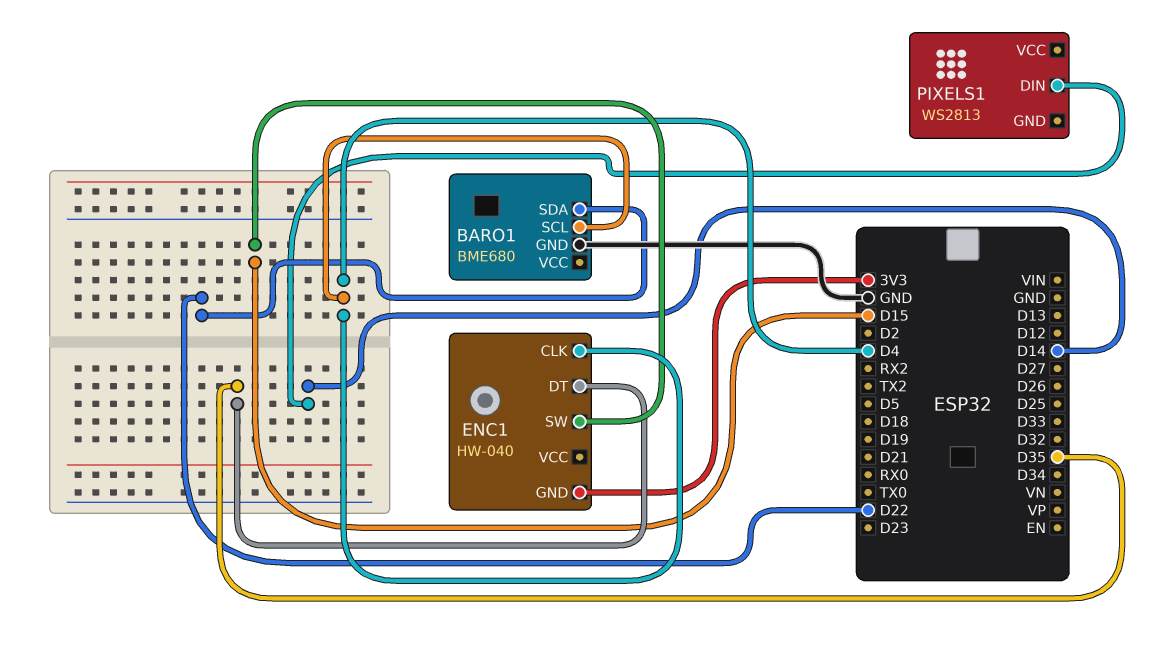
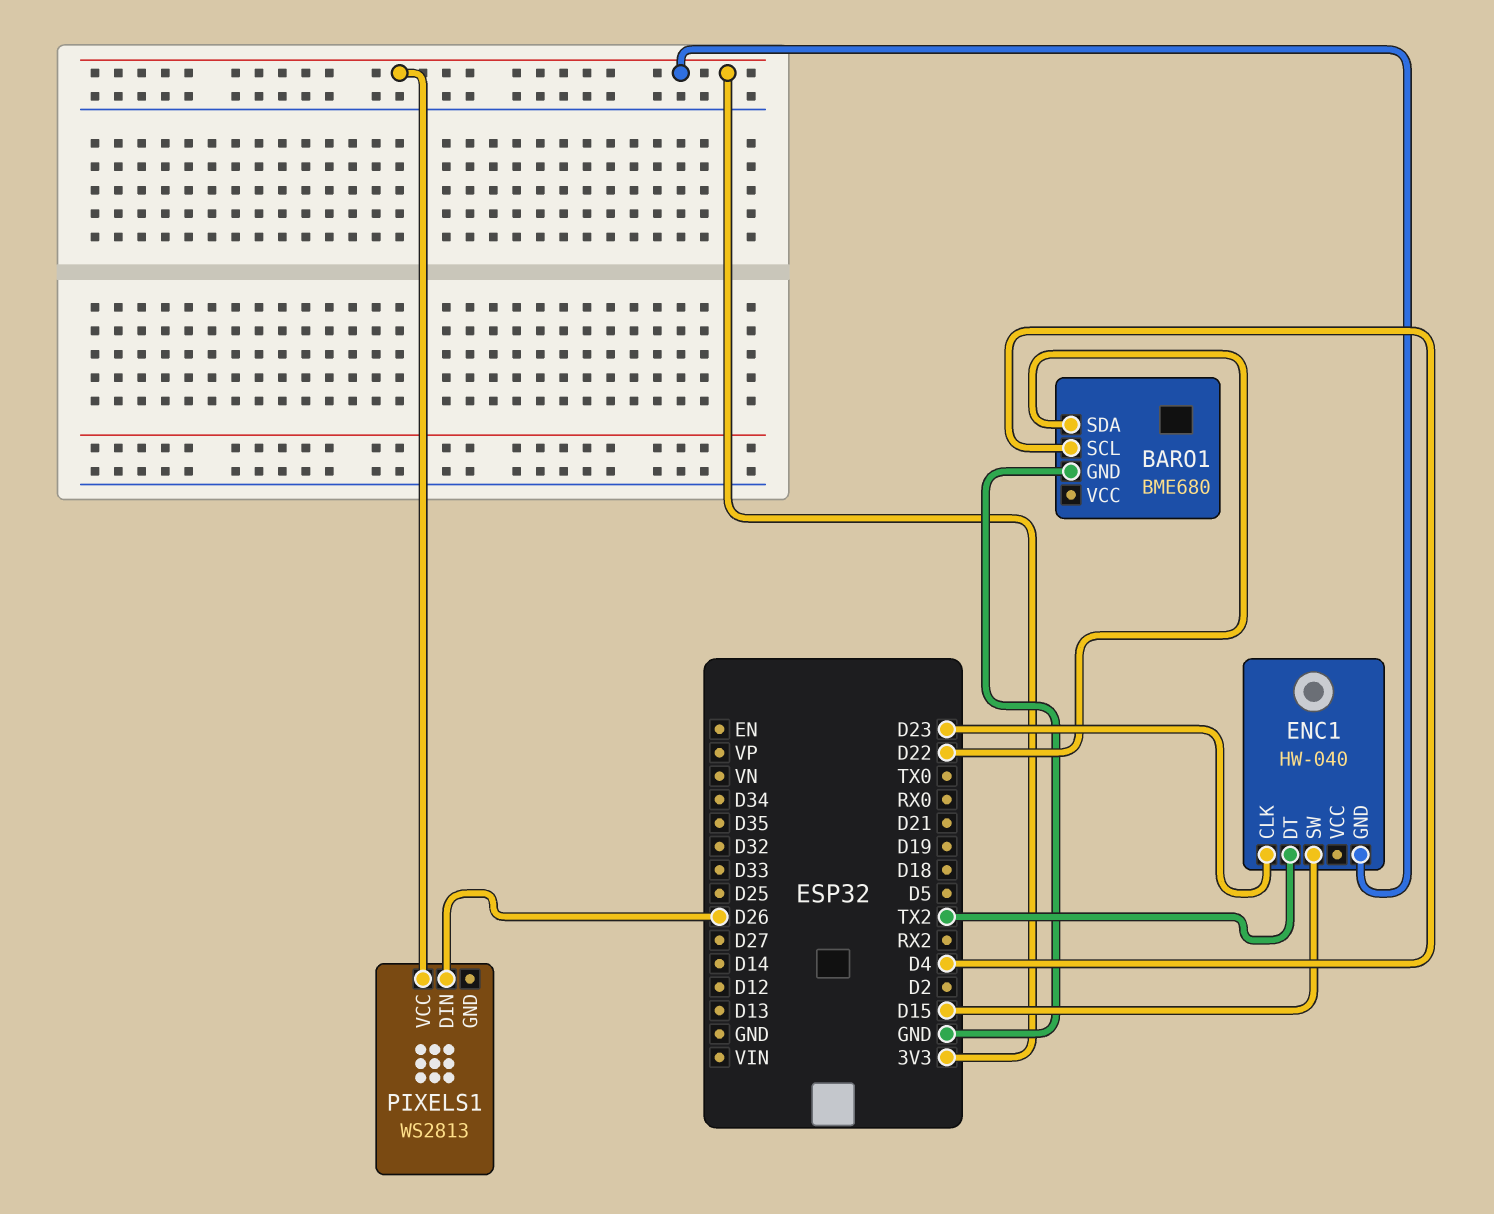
ENC1 pin CLK: D4 -> D23
ENC1 pin DT: D35 -> TX2
PIXELS1 pin DIN: D14 -> D26
PIXELS1 pin VCC: none -> 3V3

